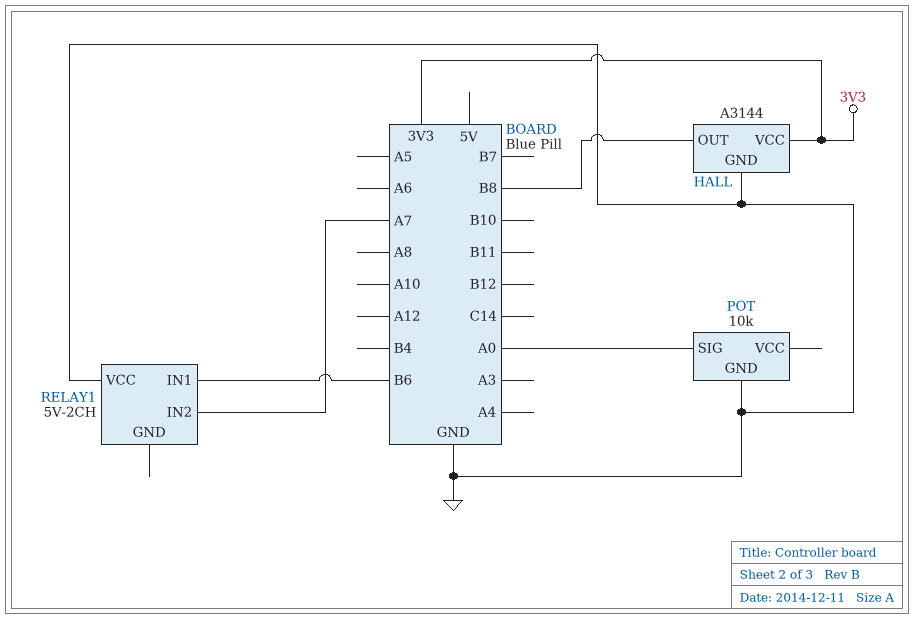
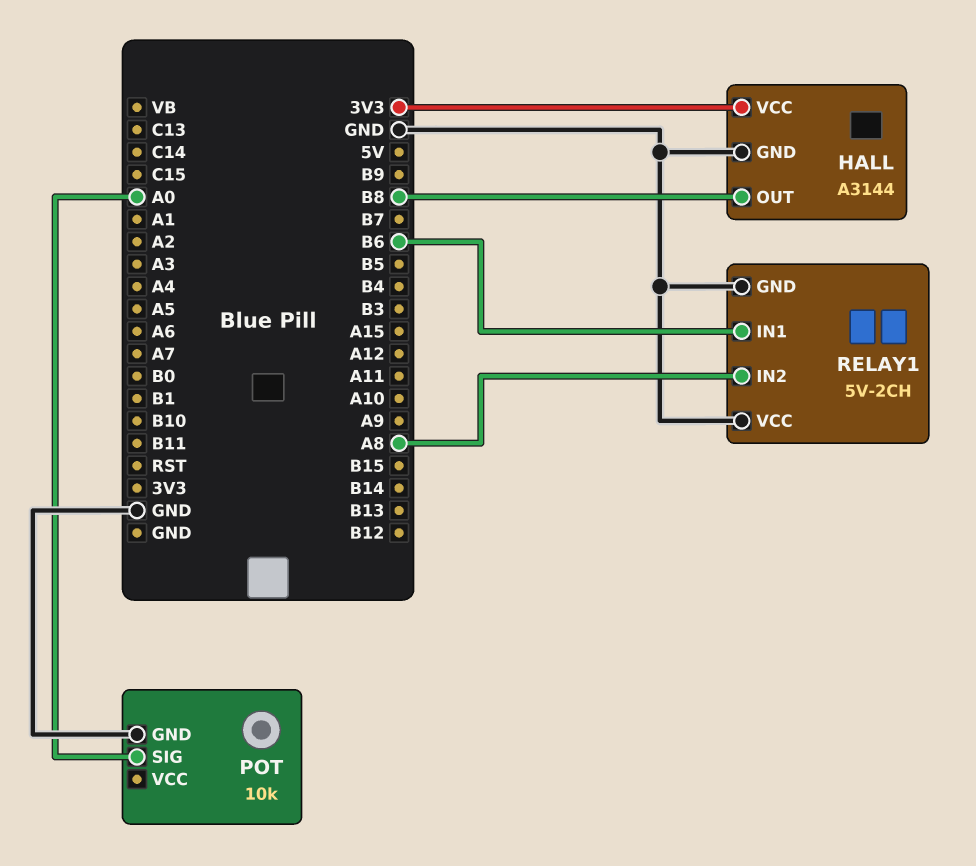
RELAY1 pin GND: none -> GND
RELAY1 pin IN2: A7 -> A8

